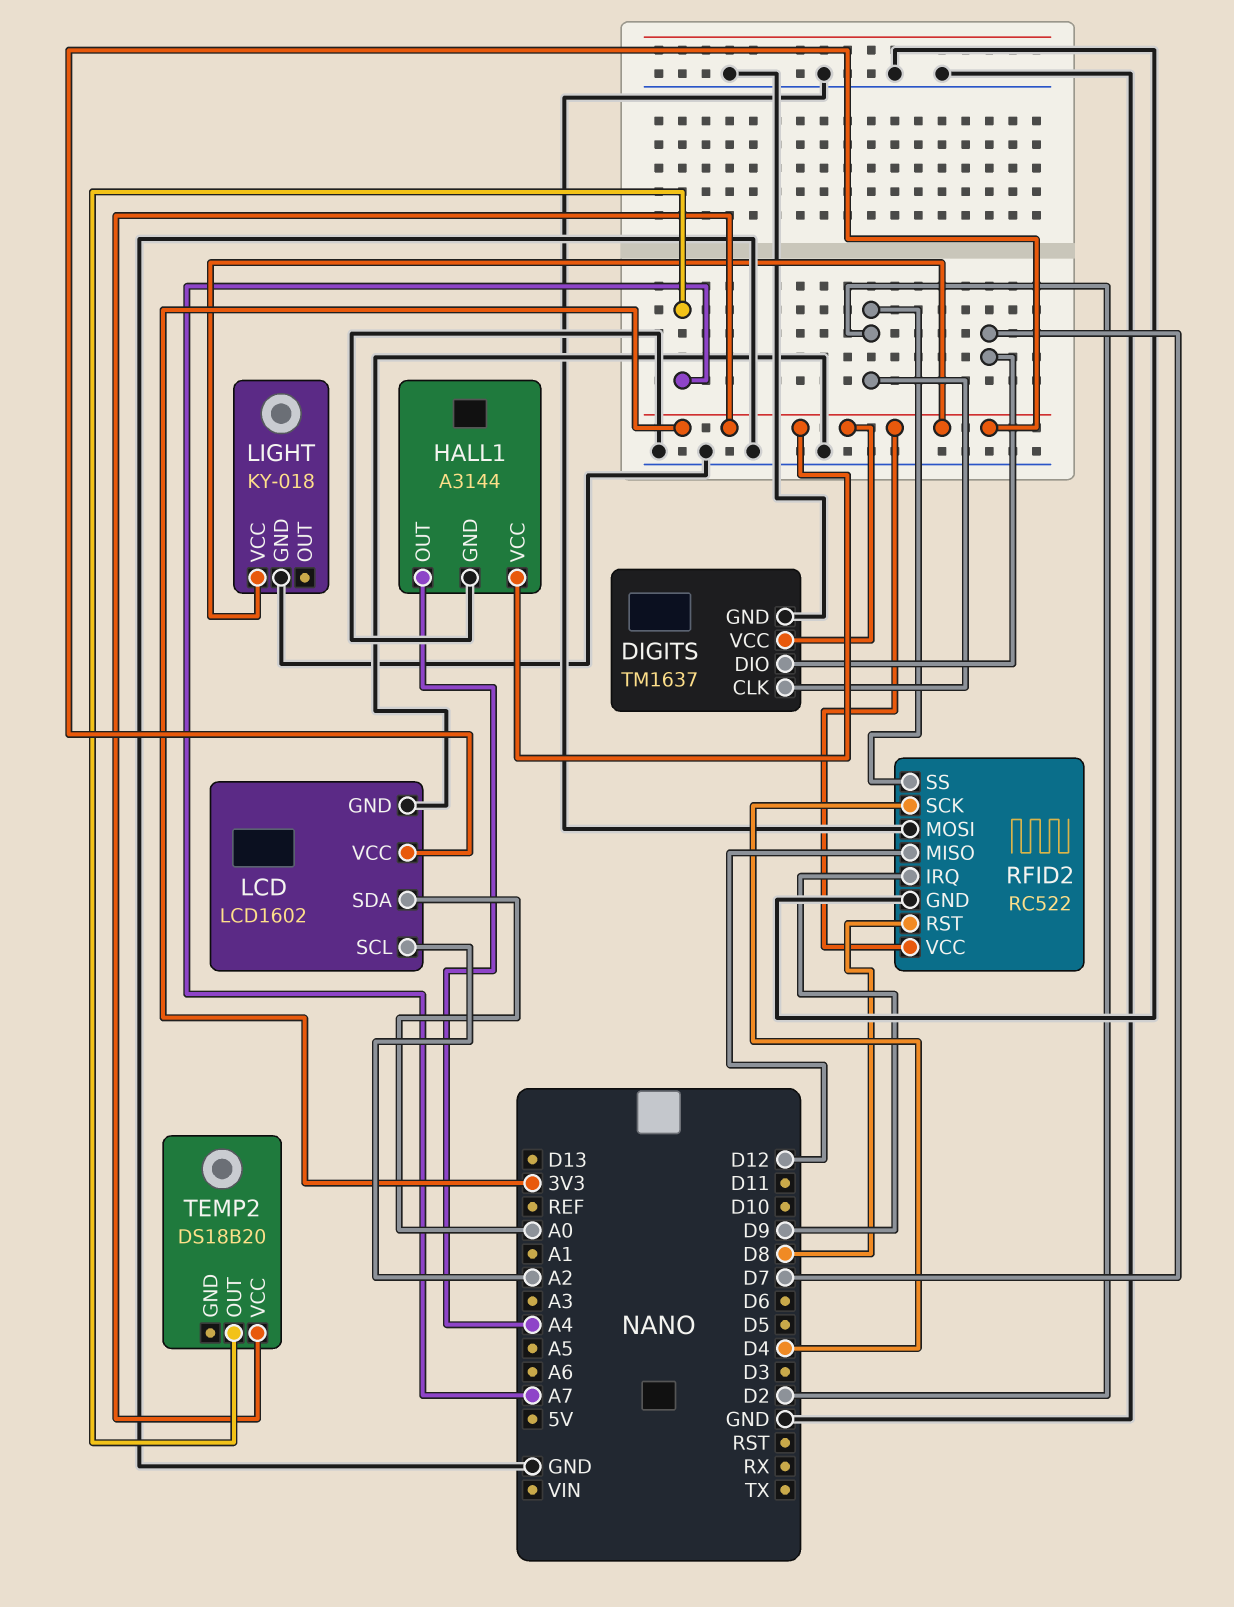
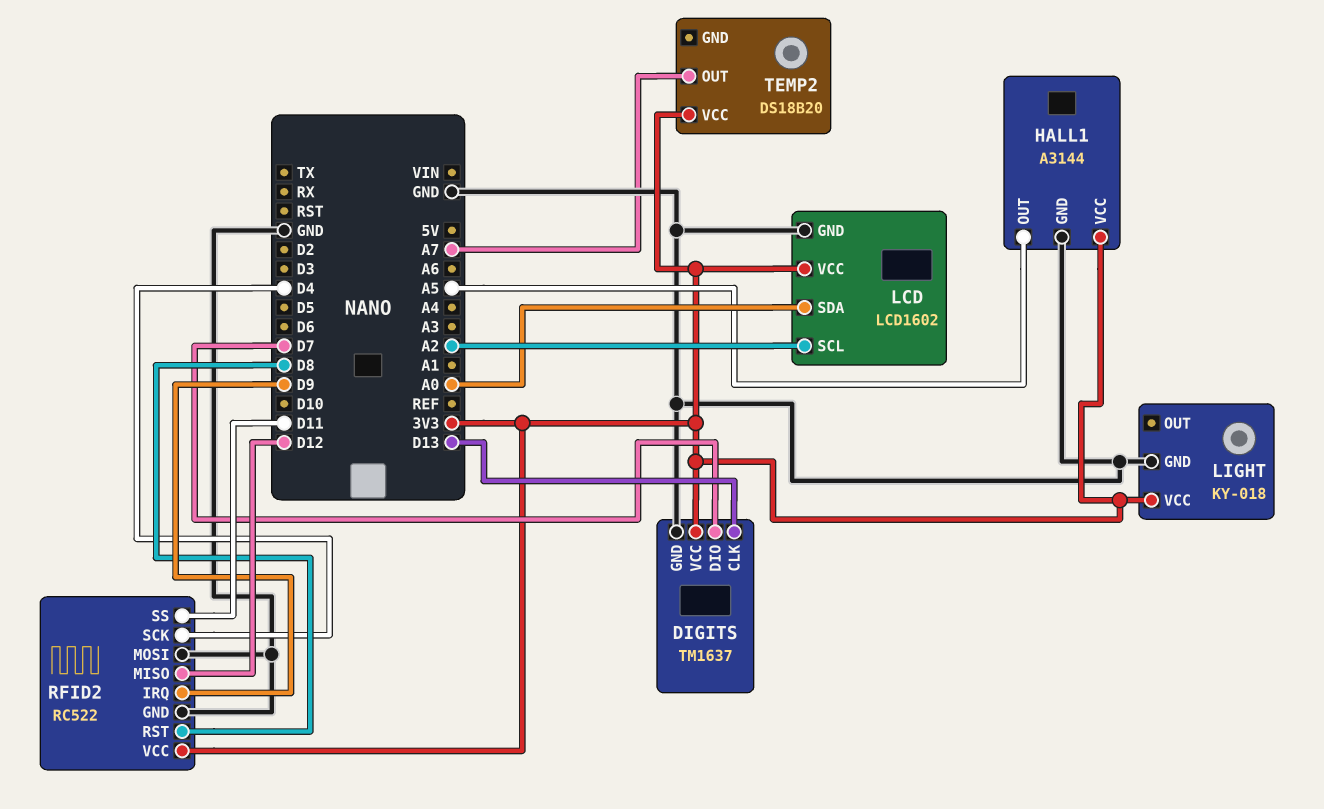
DIGITS pin CLK: D2 -> D13
HALL1 pin OUT: A4 -> A5
RFID2 pin SS: D2 -> D11

